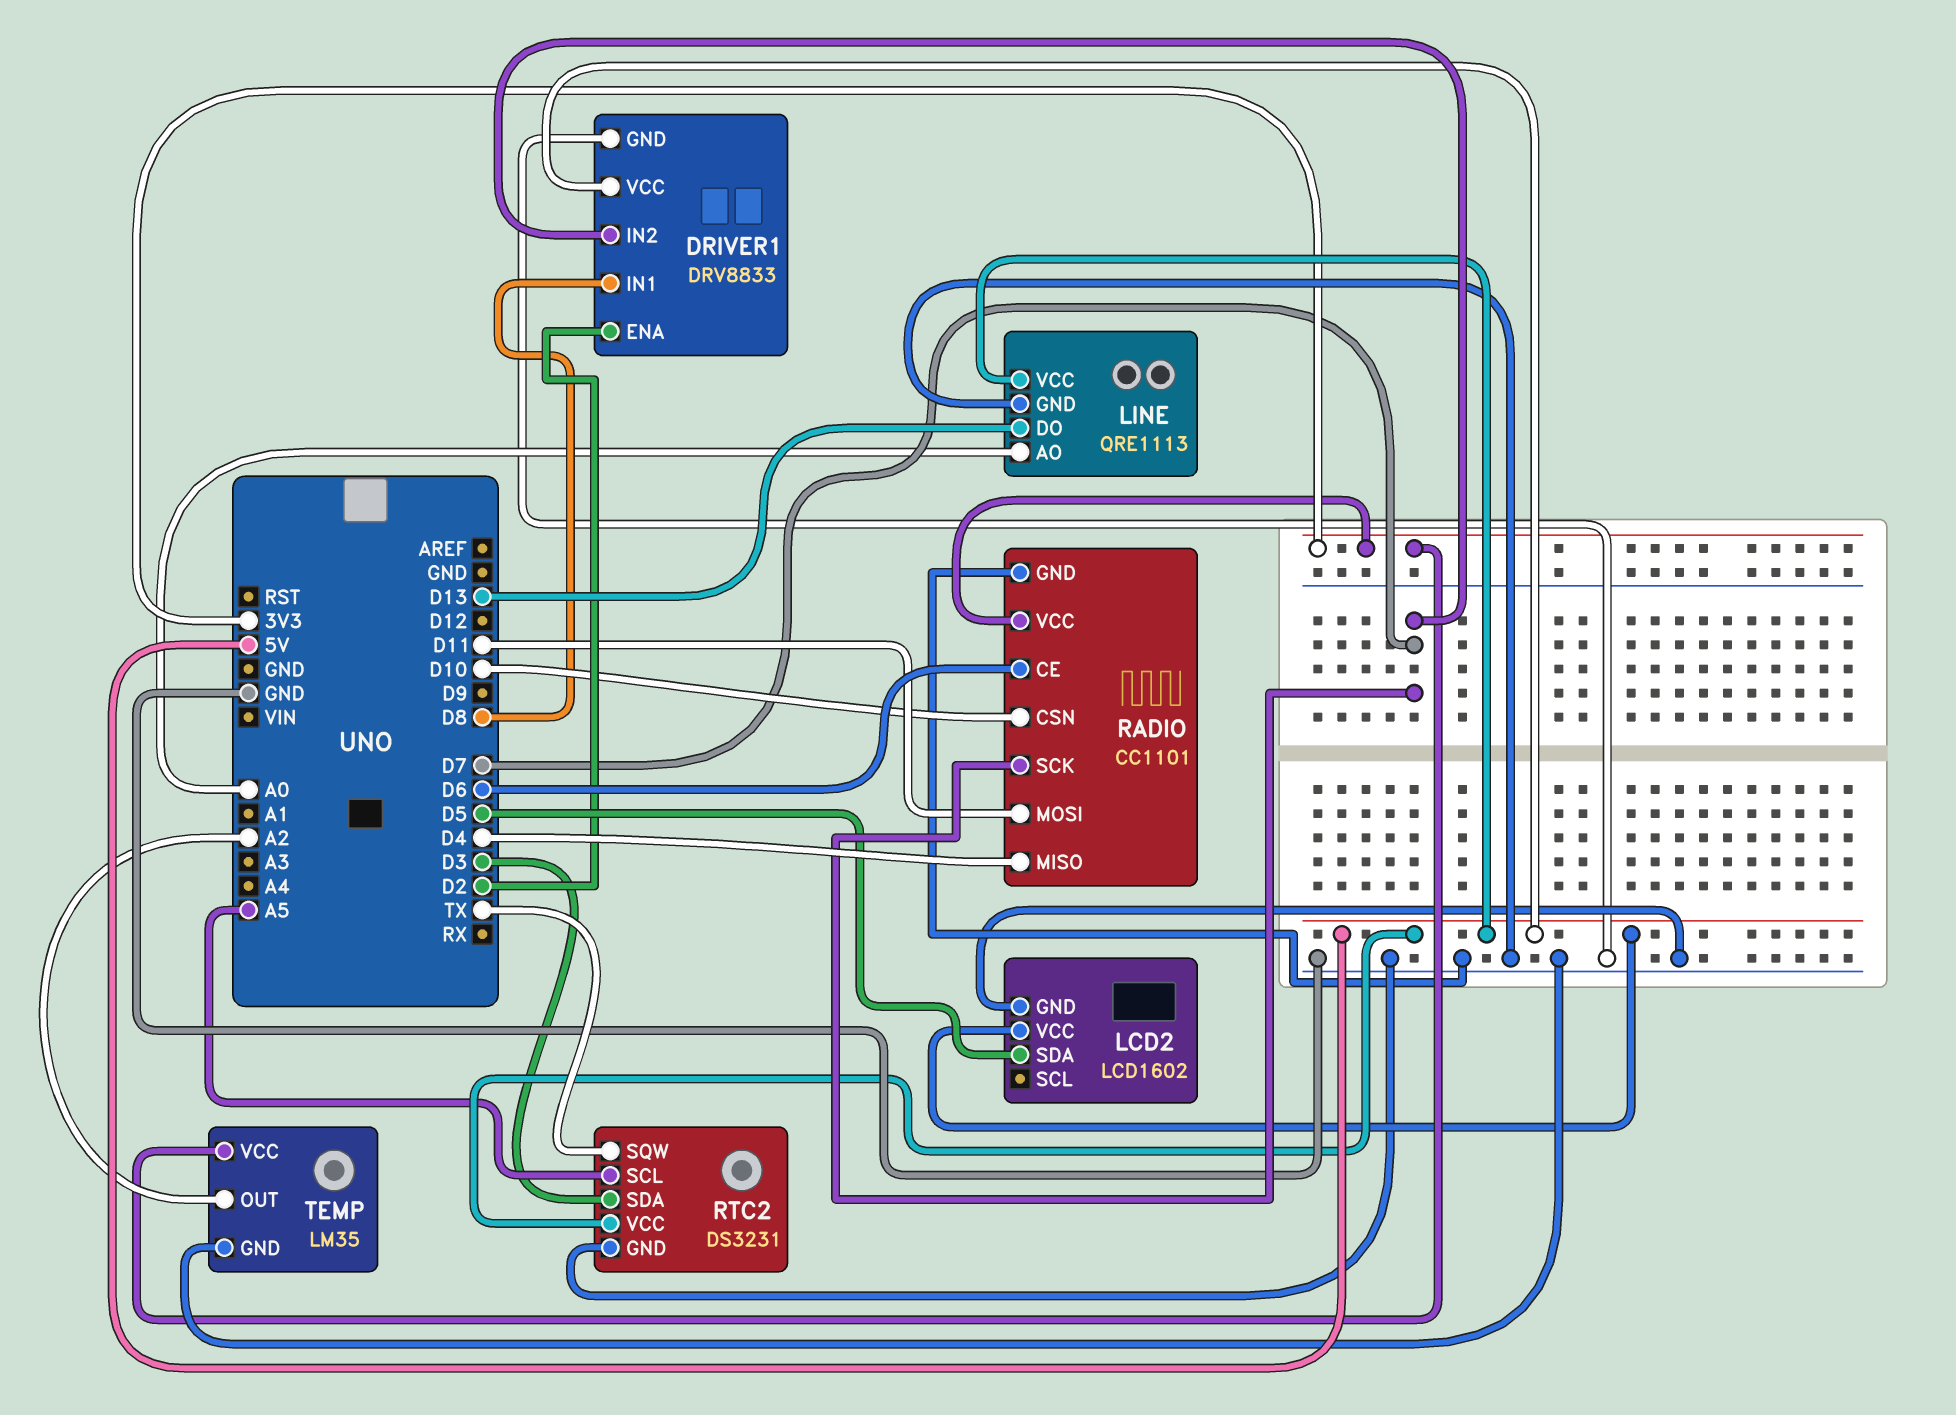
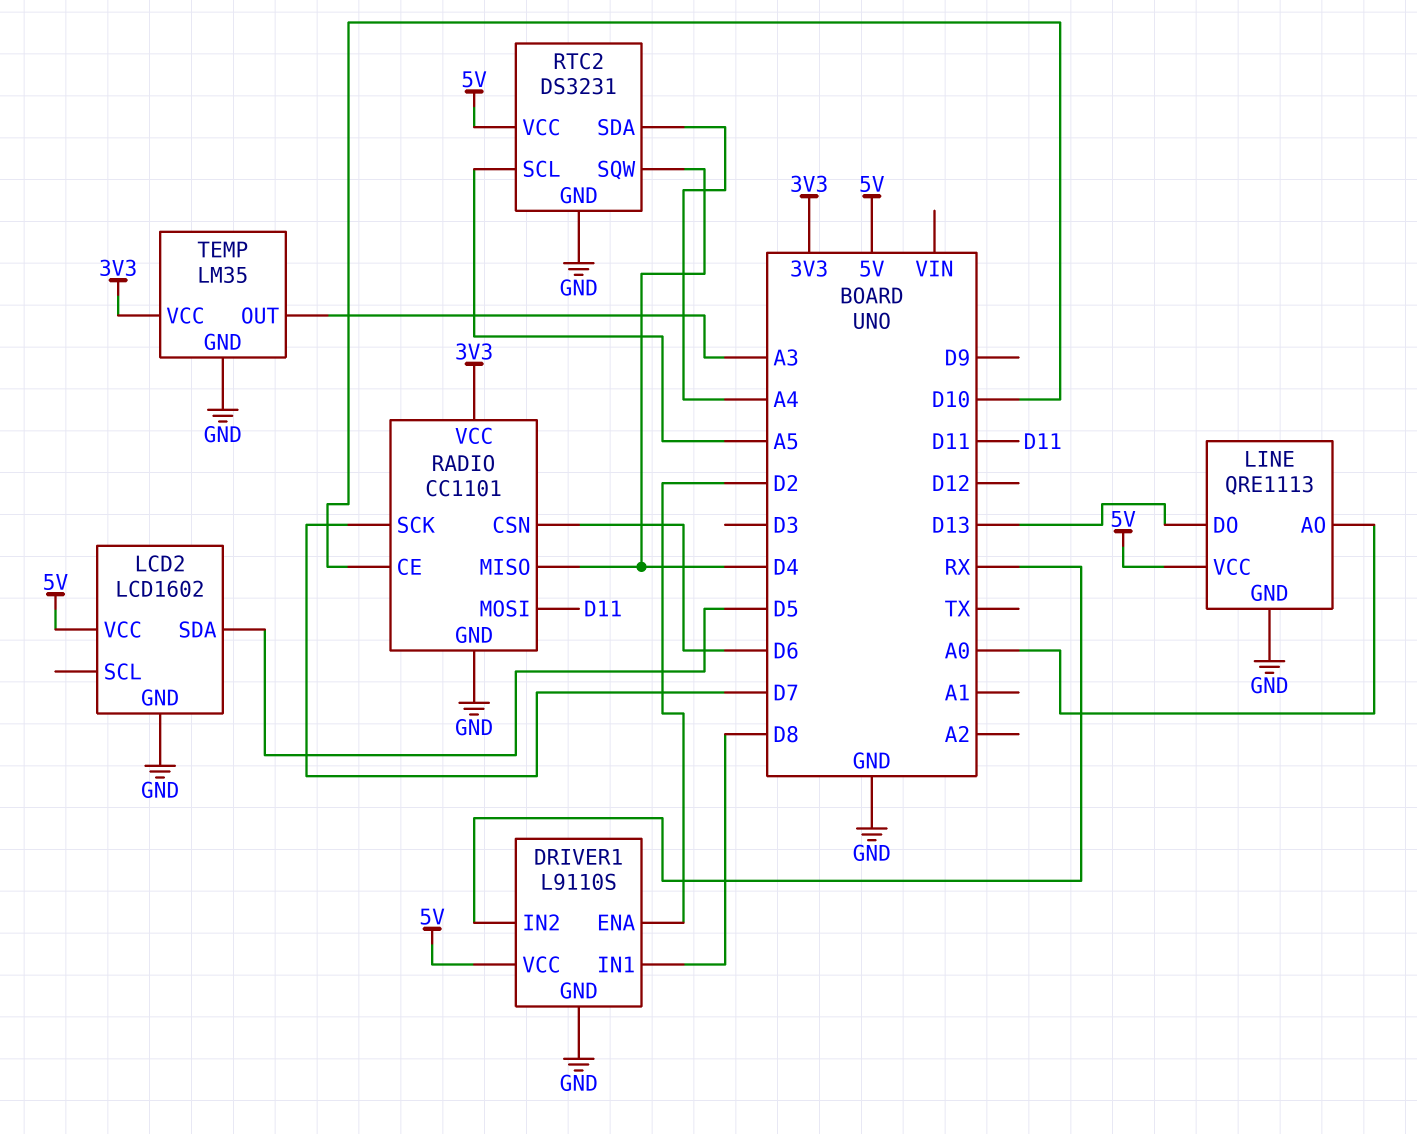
DRIVER1: DRV8833 -> L9110S
DRIVER1 pin IN2: D7 -> RX
RADIO pin CE: D6 -> D10
RADIO pin CSN: D10 -> D6
RTC2 pin SDA: D3 -> A4
RTC2 pin SQW: TX -> D4
TEMP pin OUT: A2 -> A3

